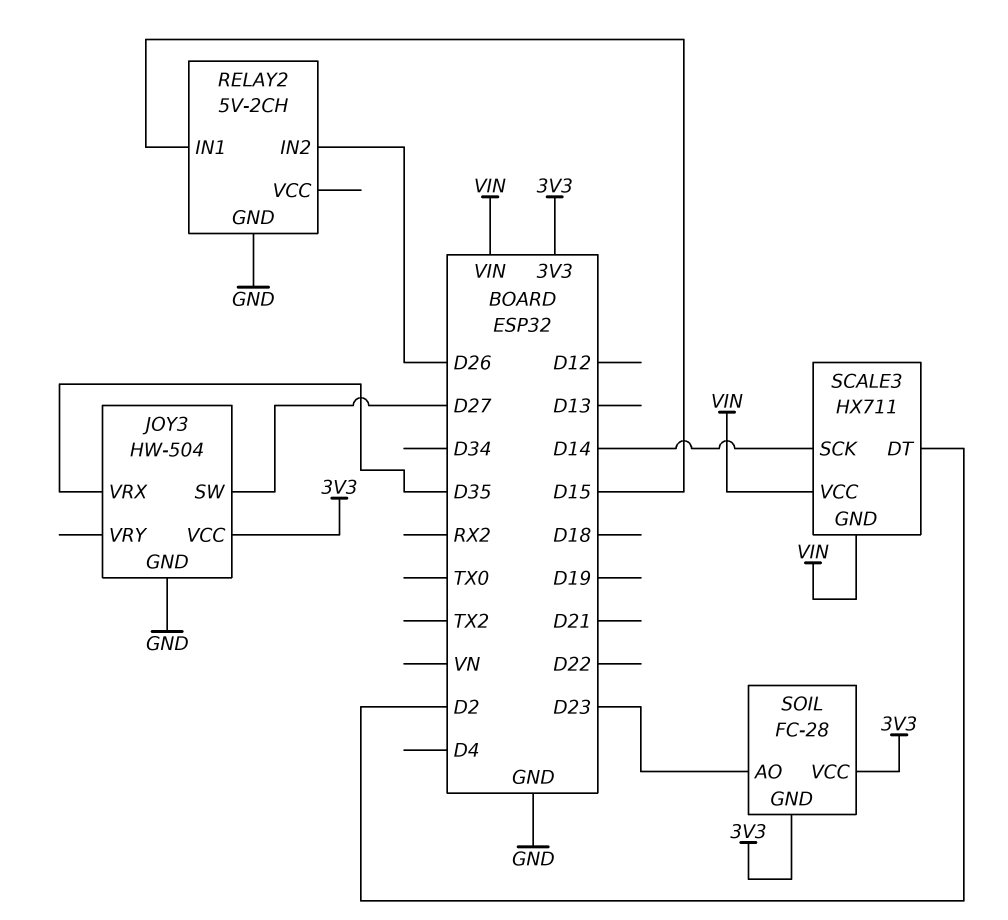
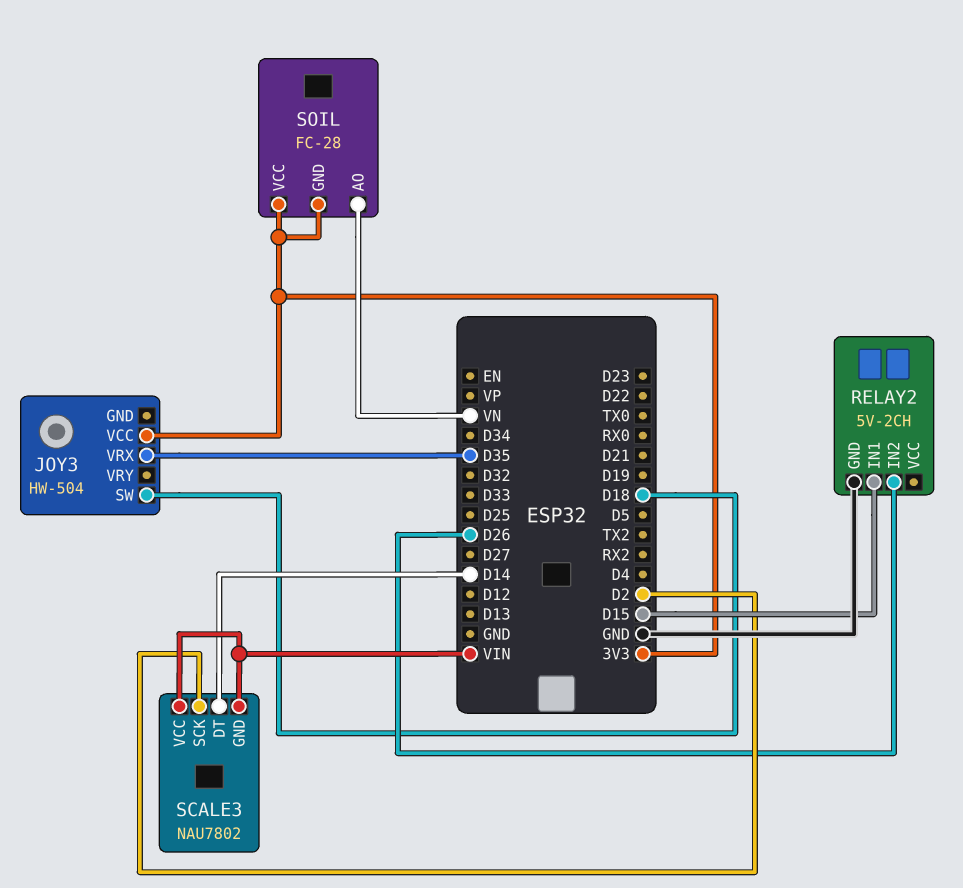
JOY3 pin GND: GND -> none
JOY3 pin SW: D27 -> D18
SCALE3: HX711 -> NAU7802
SCALE3 pin DT: D2 -> D14
SCALE3 pin SCK: D14 -> D2
SOIL pin AO: D23 -> VN

